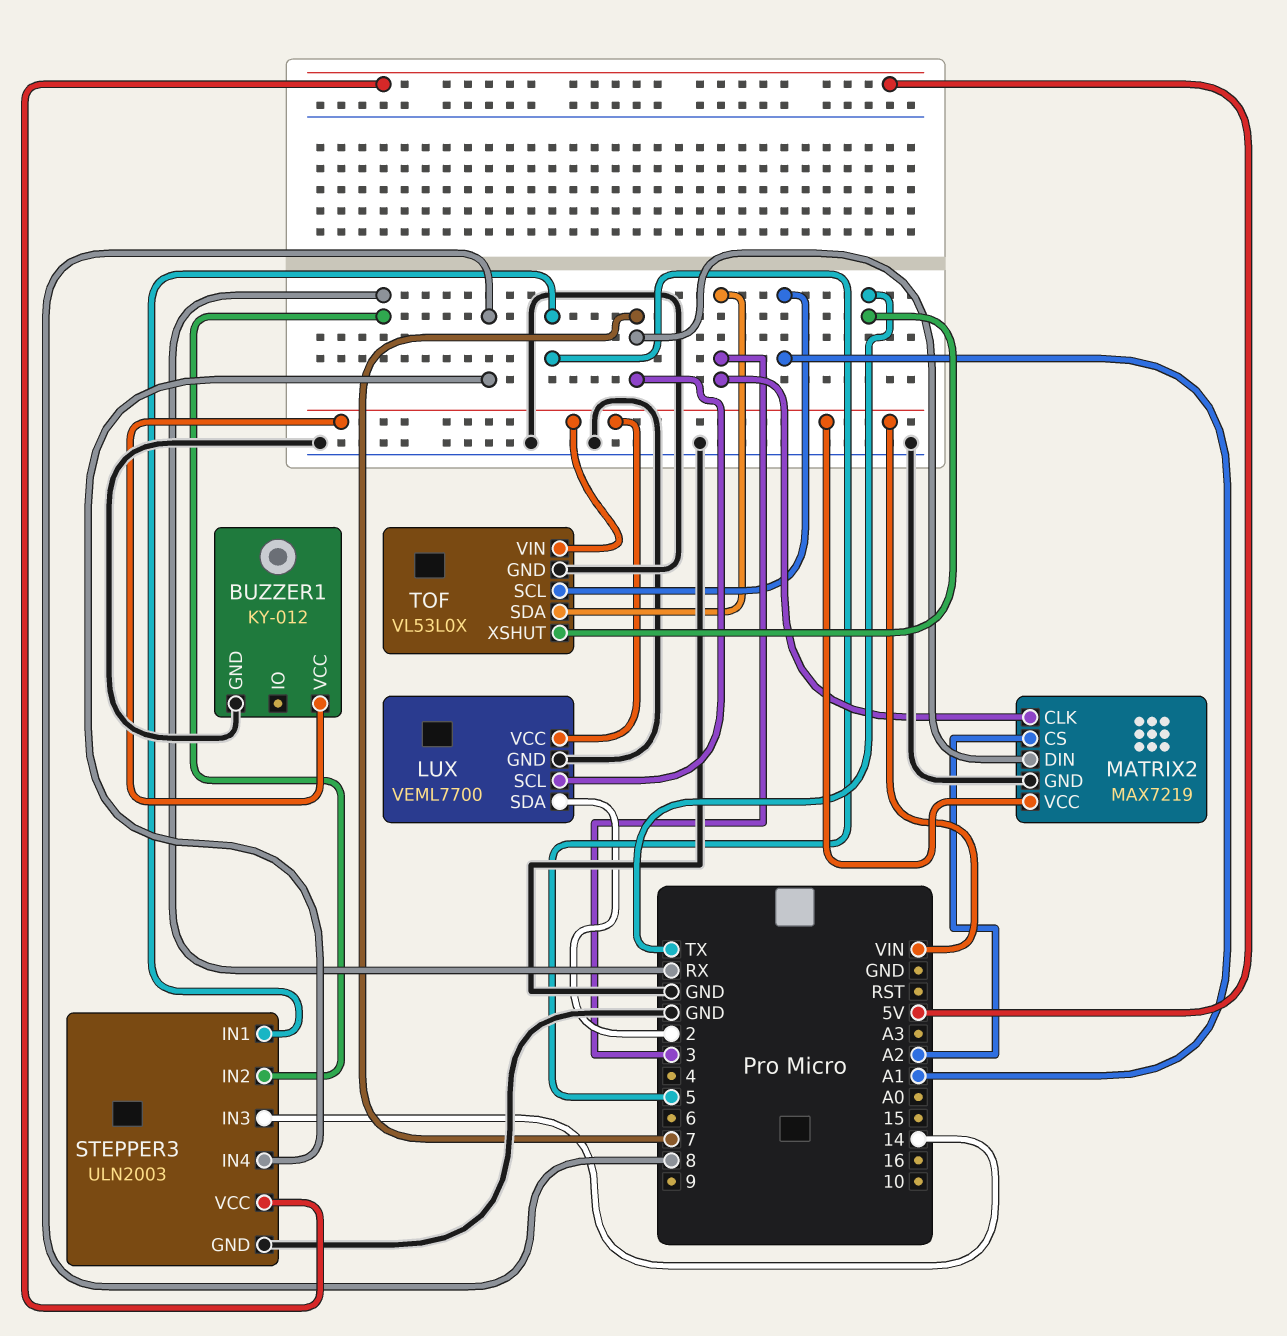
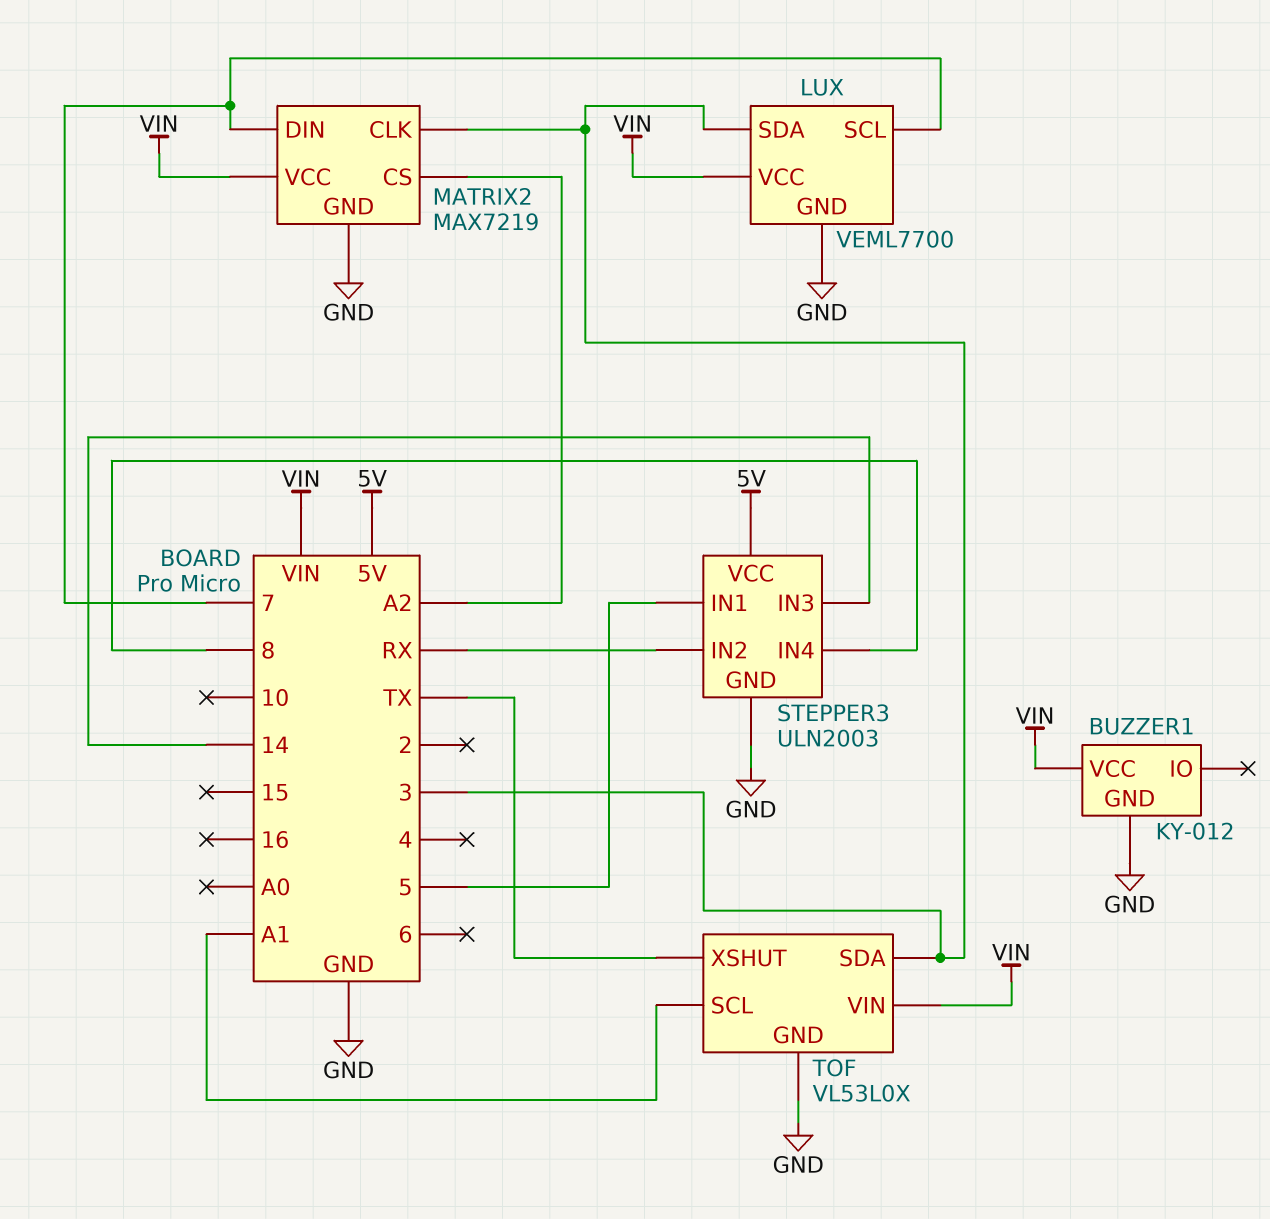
LUX pin SDA: 2 -> 3

